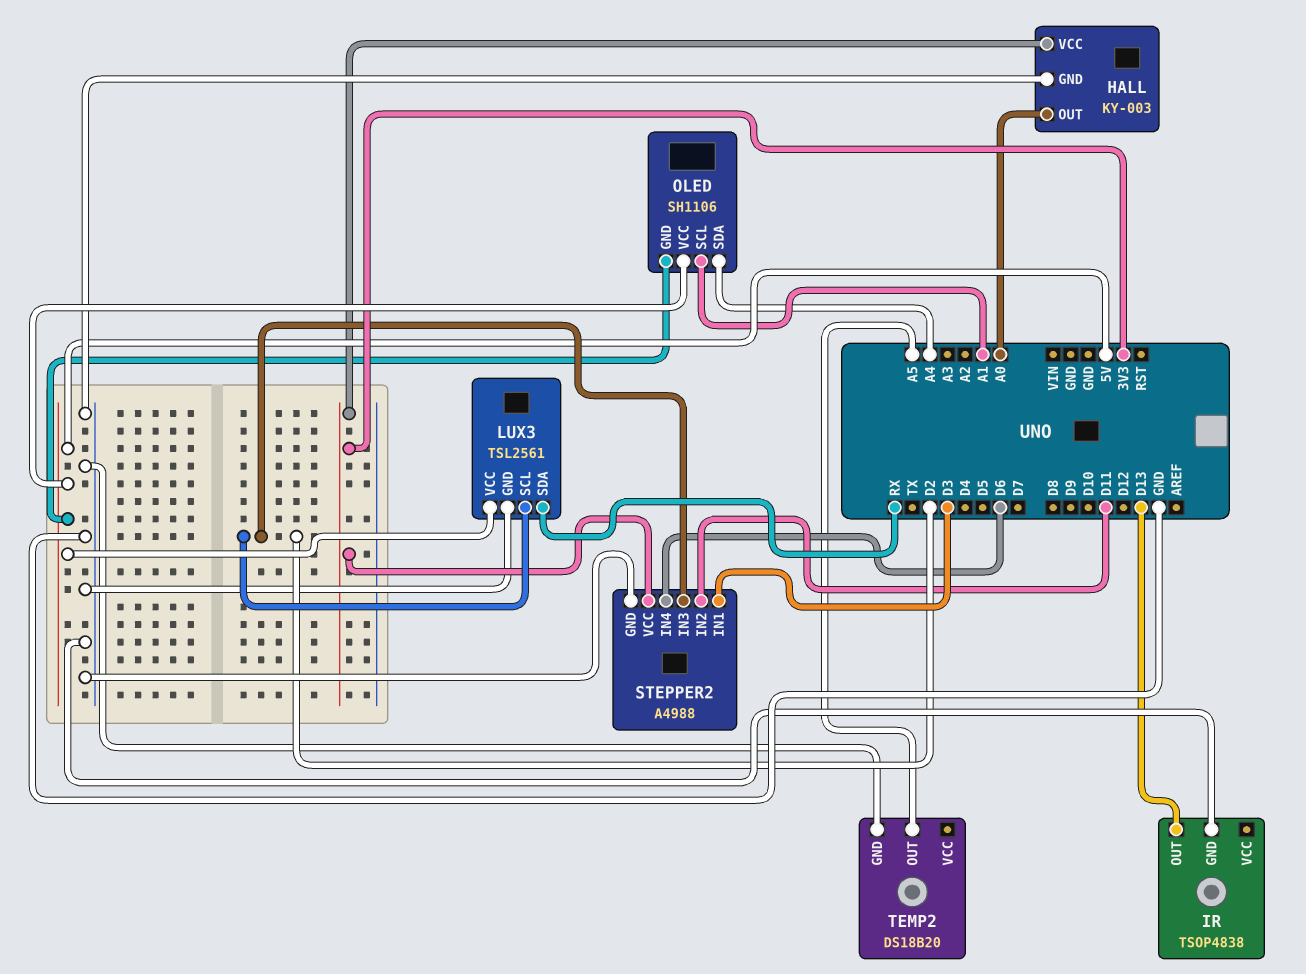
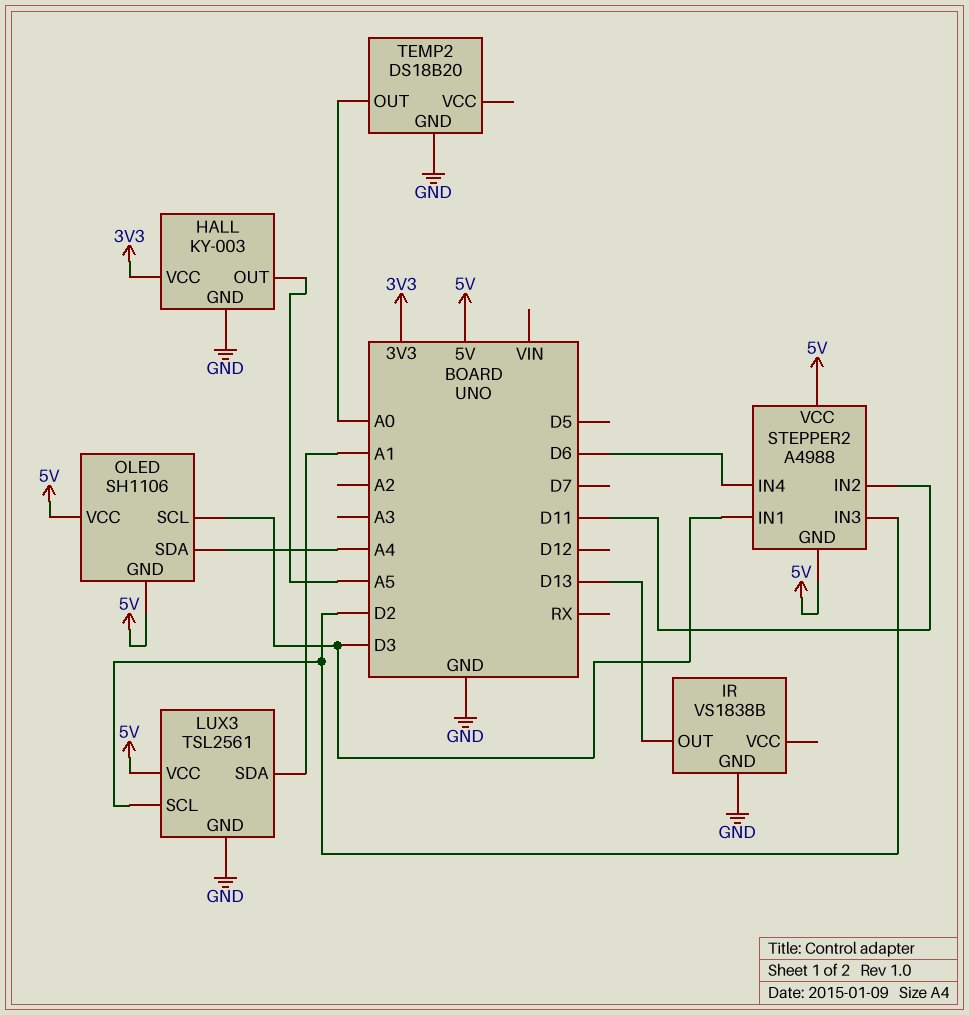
HALL pin OUT: A0 -> A5
IR: TSOP4838 -> VS1838B
LUX3 pin SDA: RX -> A1
OLED pin SCL: A1 -> D3
STEPPER2 pin GND: GND -> 5V
STEPPER2 pin VCC: 3V3 -> 5V
TEMP2 pin OUT: A5 -> A0

